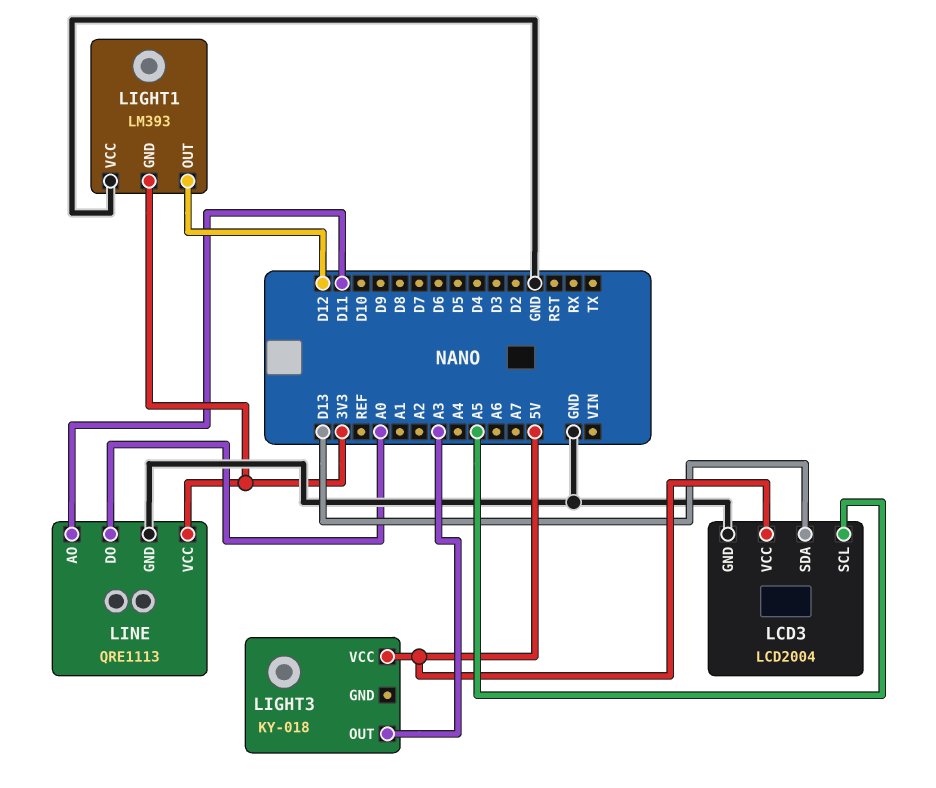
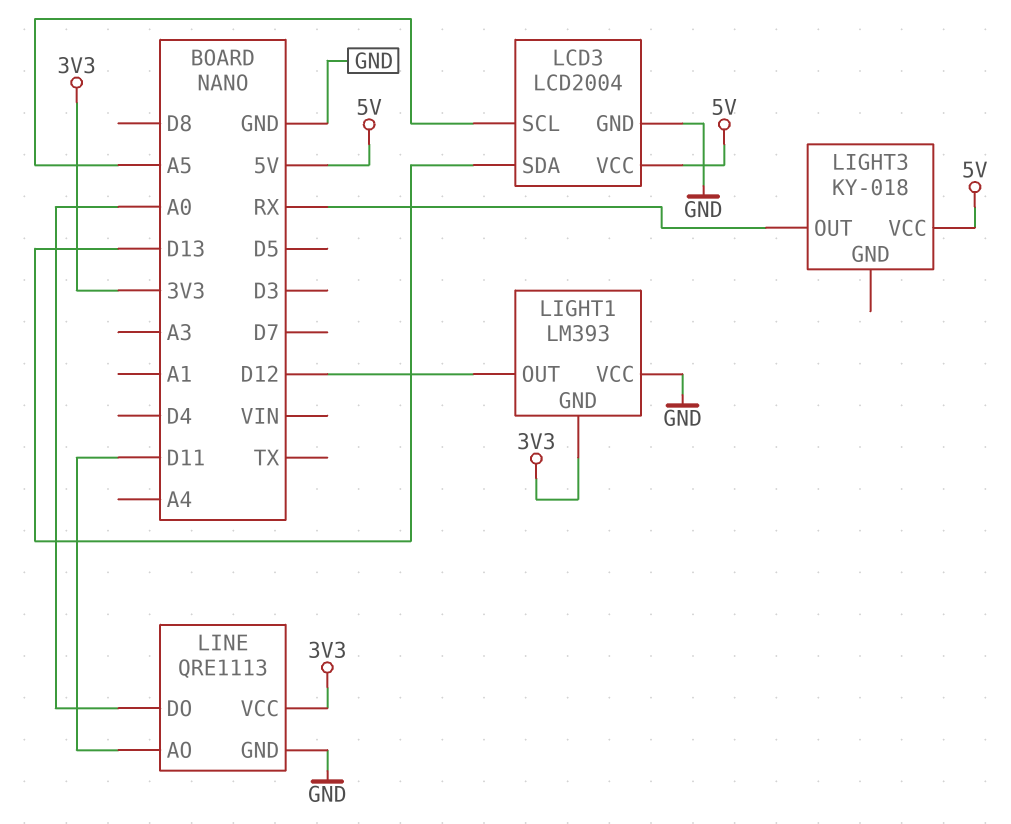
LIGHT3 pin OUT: A3 -> RX

